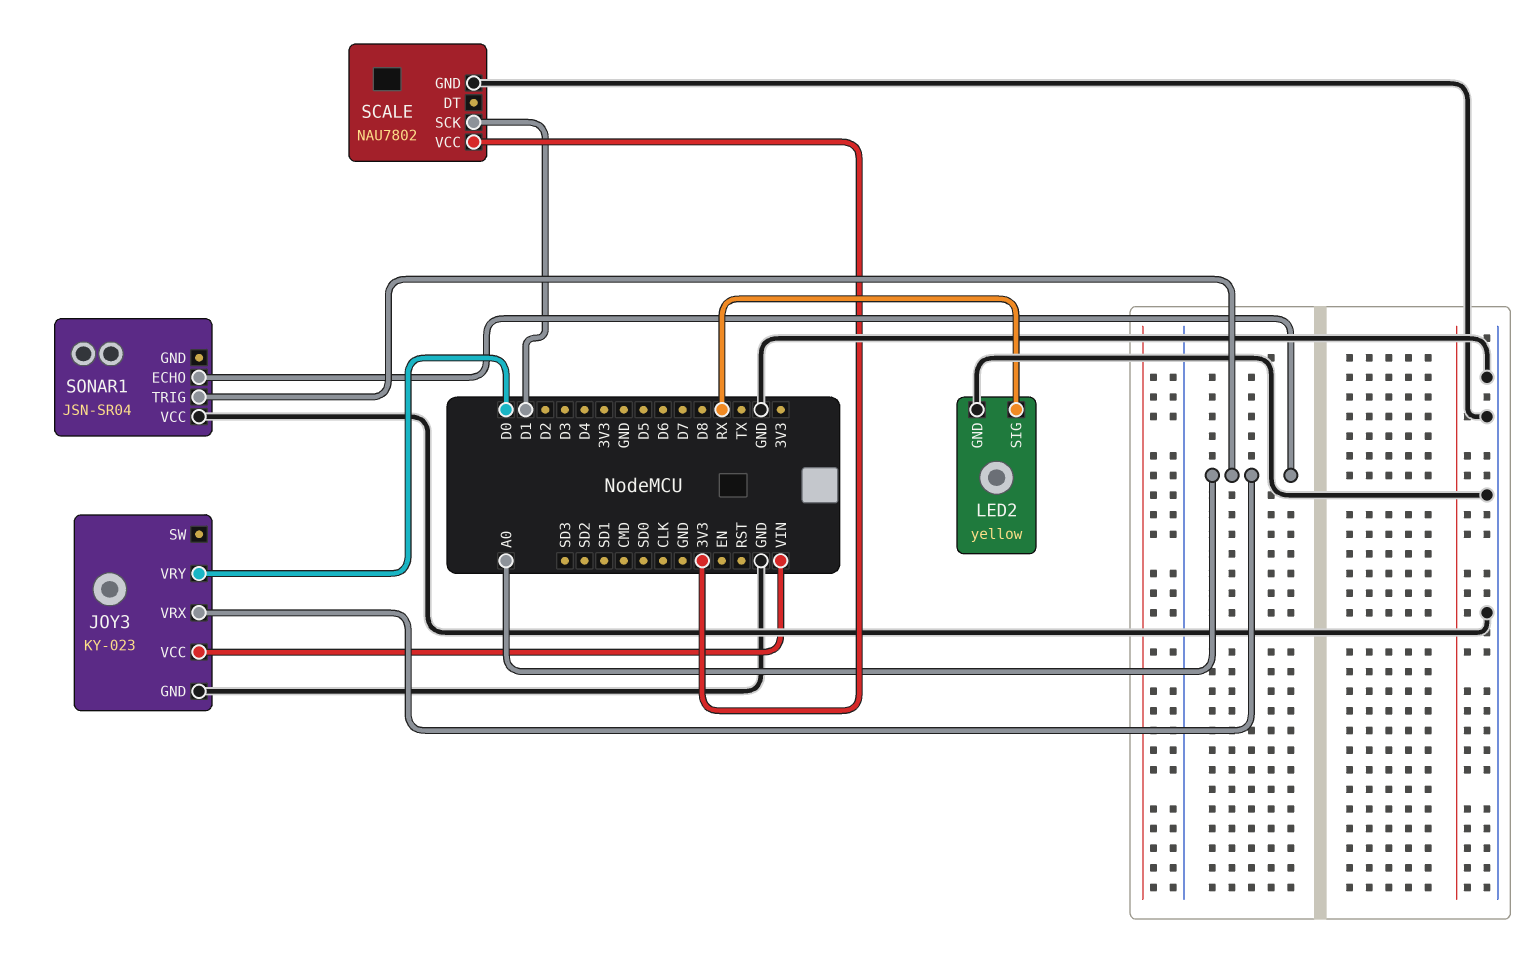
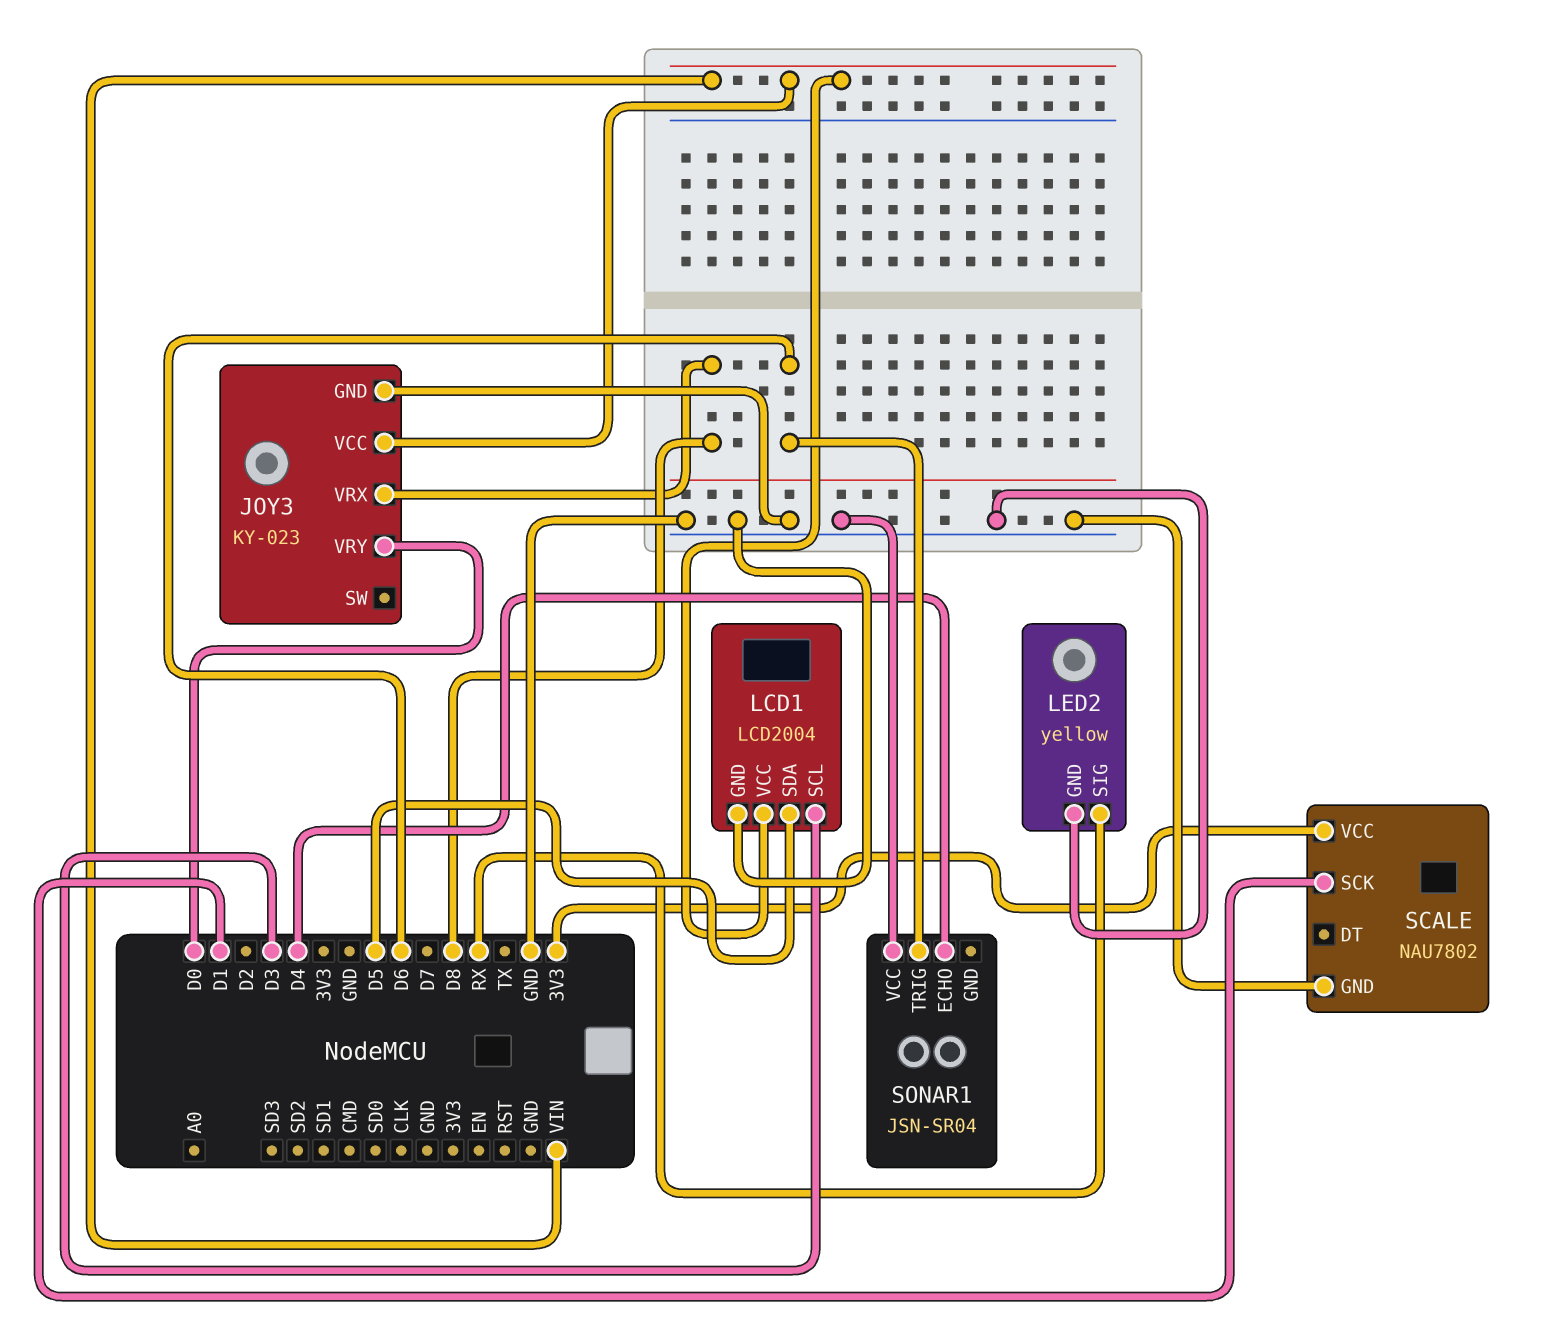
JOY3 pin VRX: A0 -> D8
LCD1: none -> LCD2004
LCD1 pin GND: none -> GND
LCD1 pin SCL: none -> D3
LCD1 pin SDA: none -> D5
LCD1 pin VCC: none -> VIN
SONAR1 pin ECHO: A0 -> D4
SONAR1 pin TRIG: A0 -> D6

